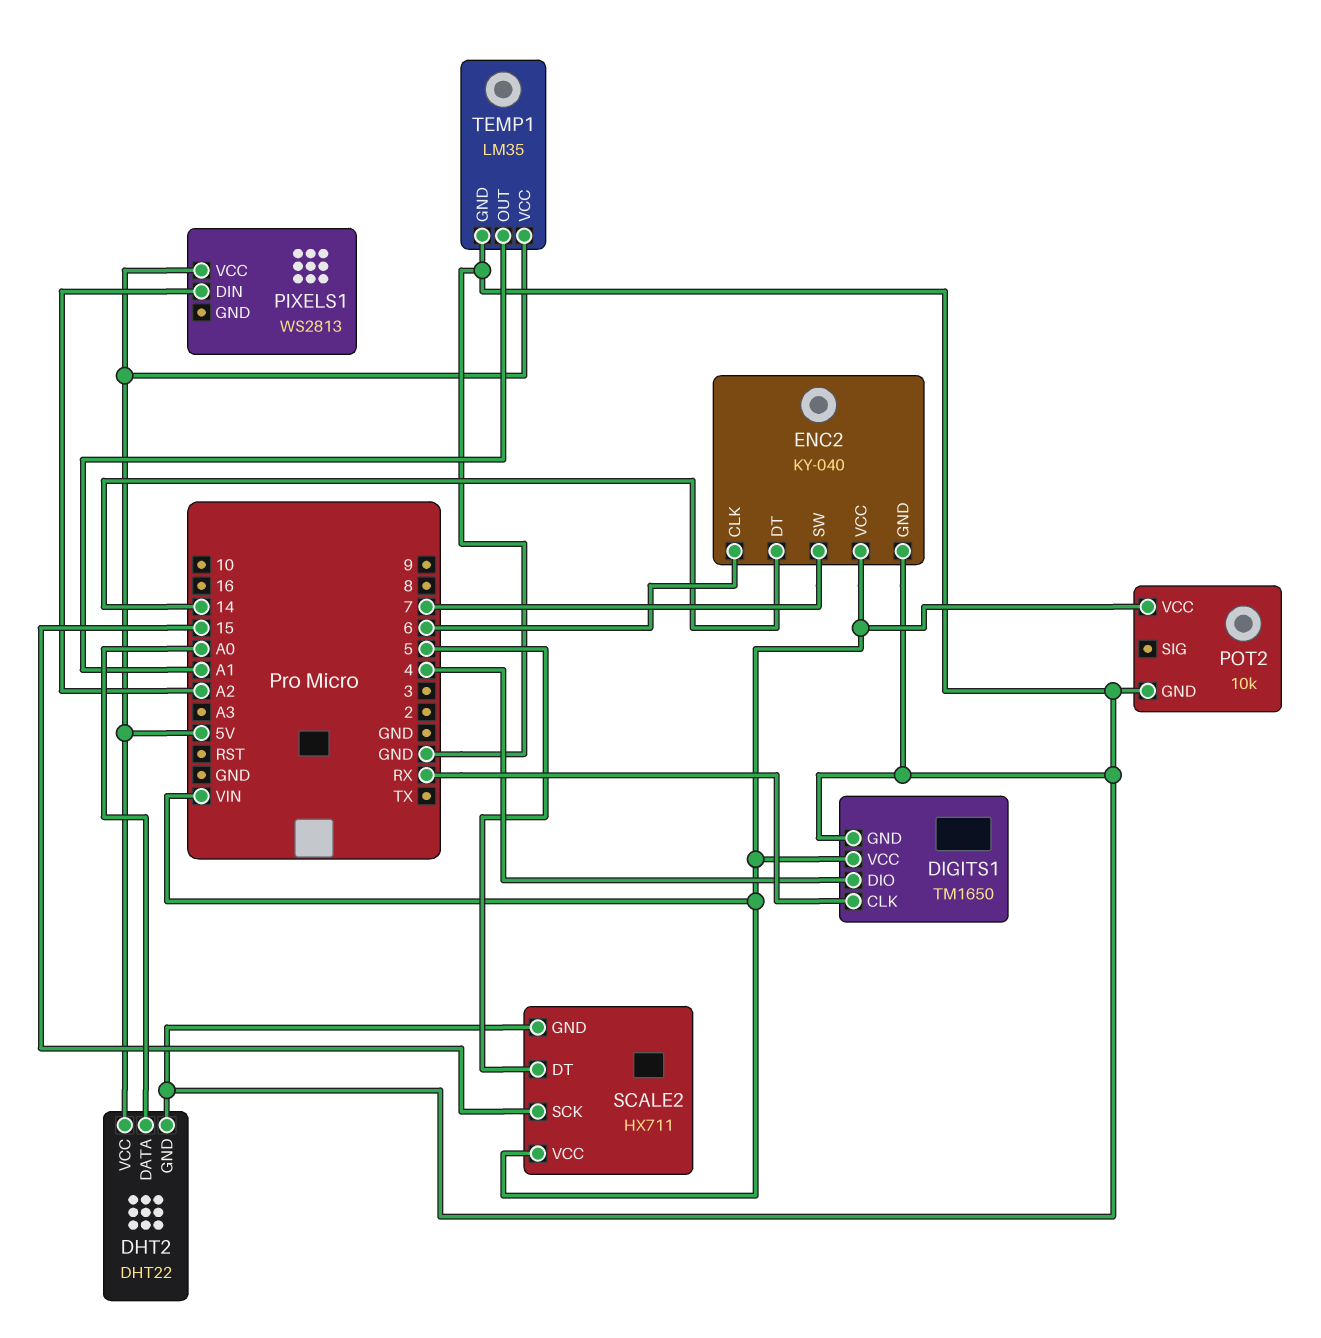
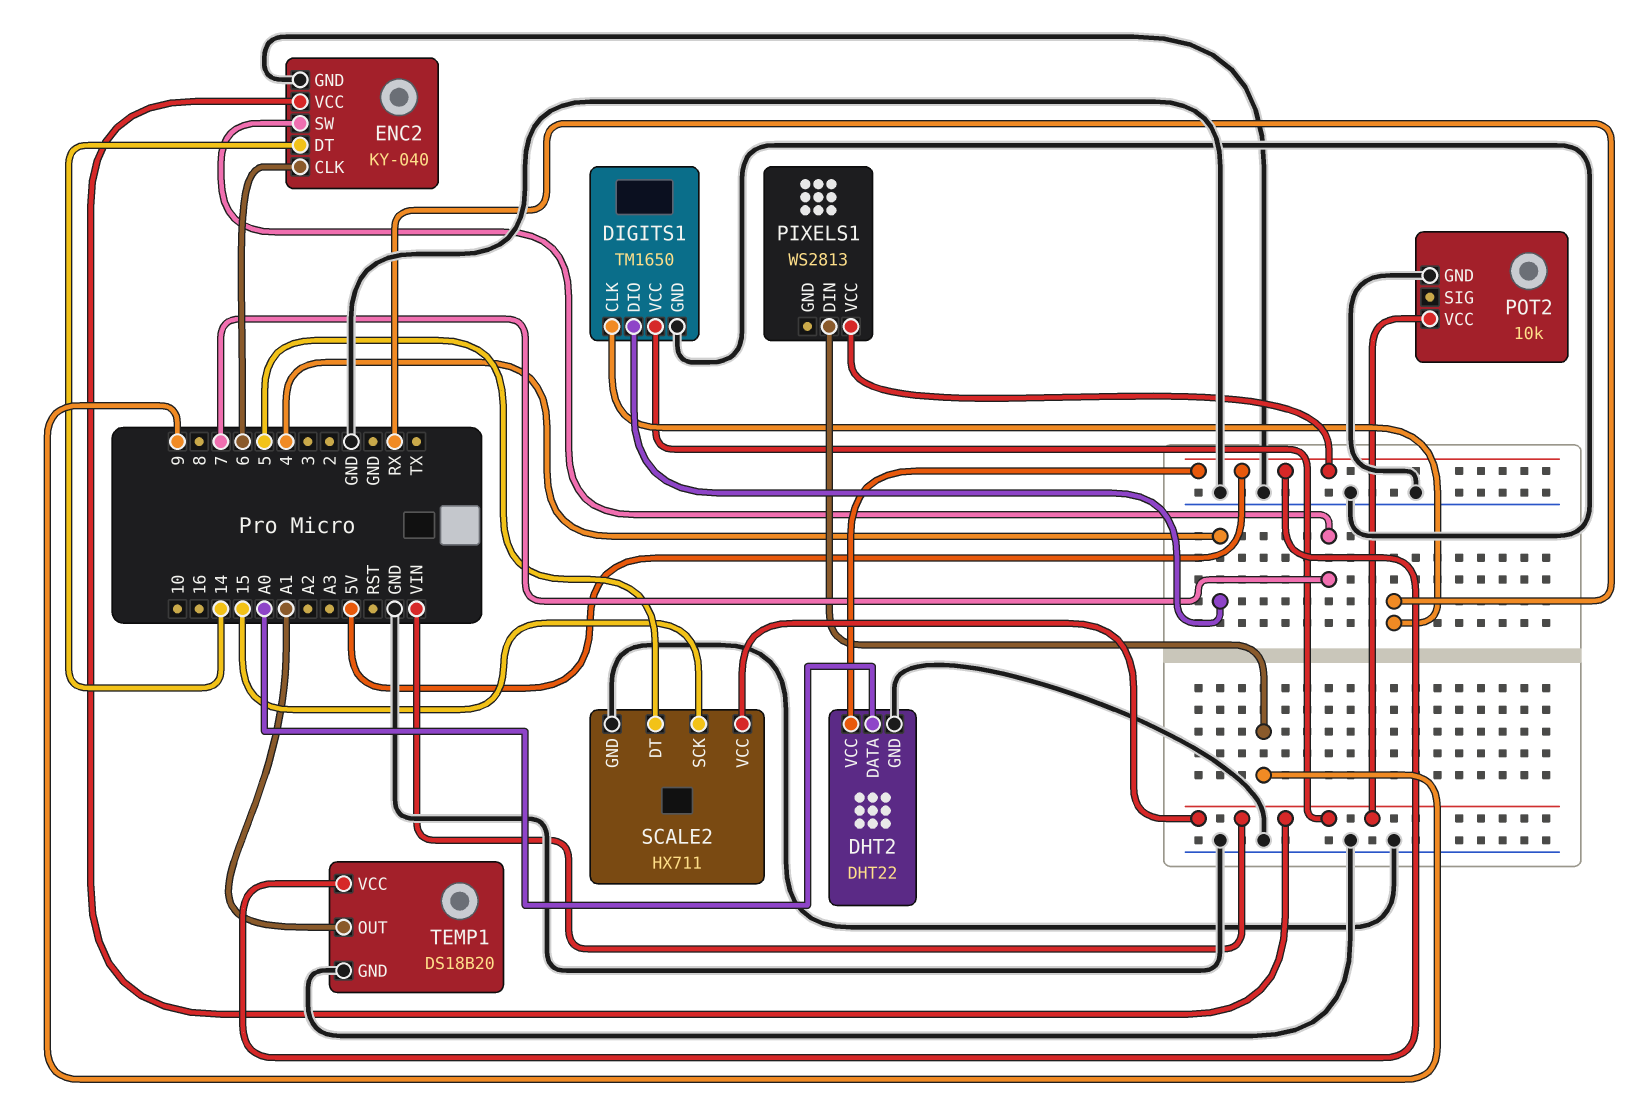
PIXELS1 pin DIN: A2 -> 9
TEMP1: LM35 -> DS18B20

